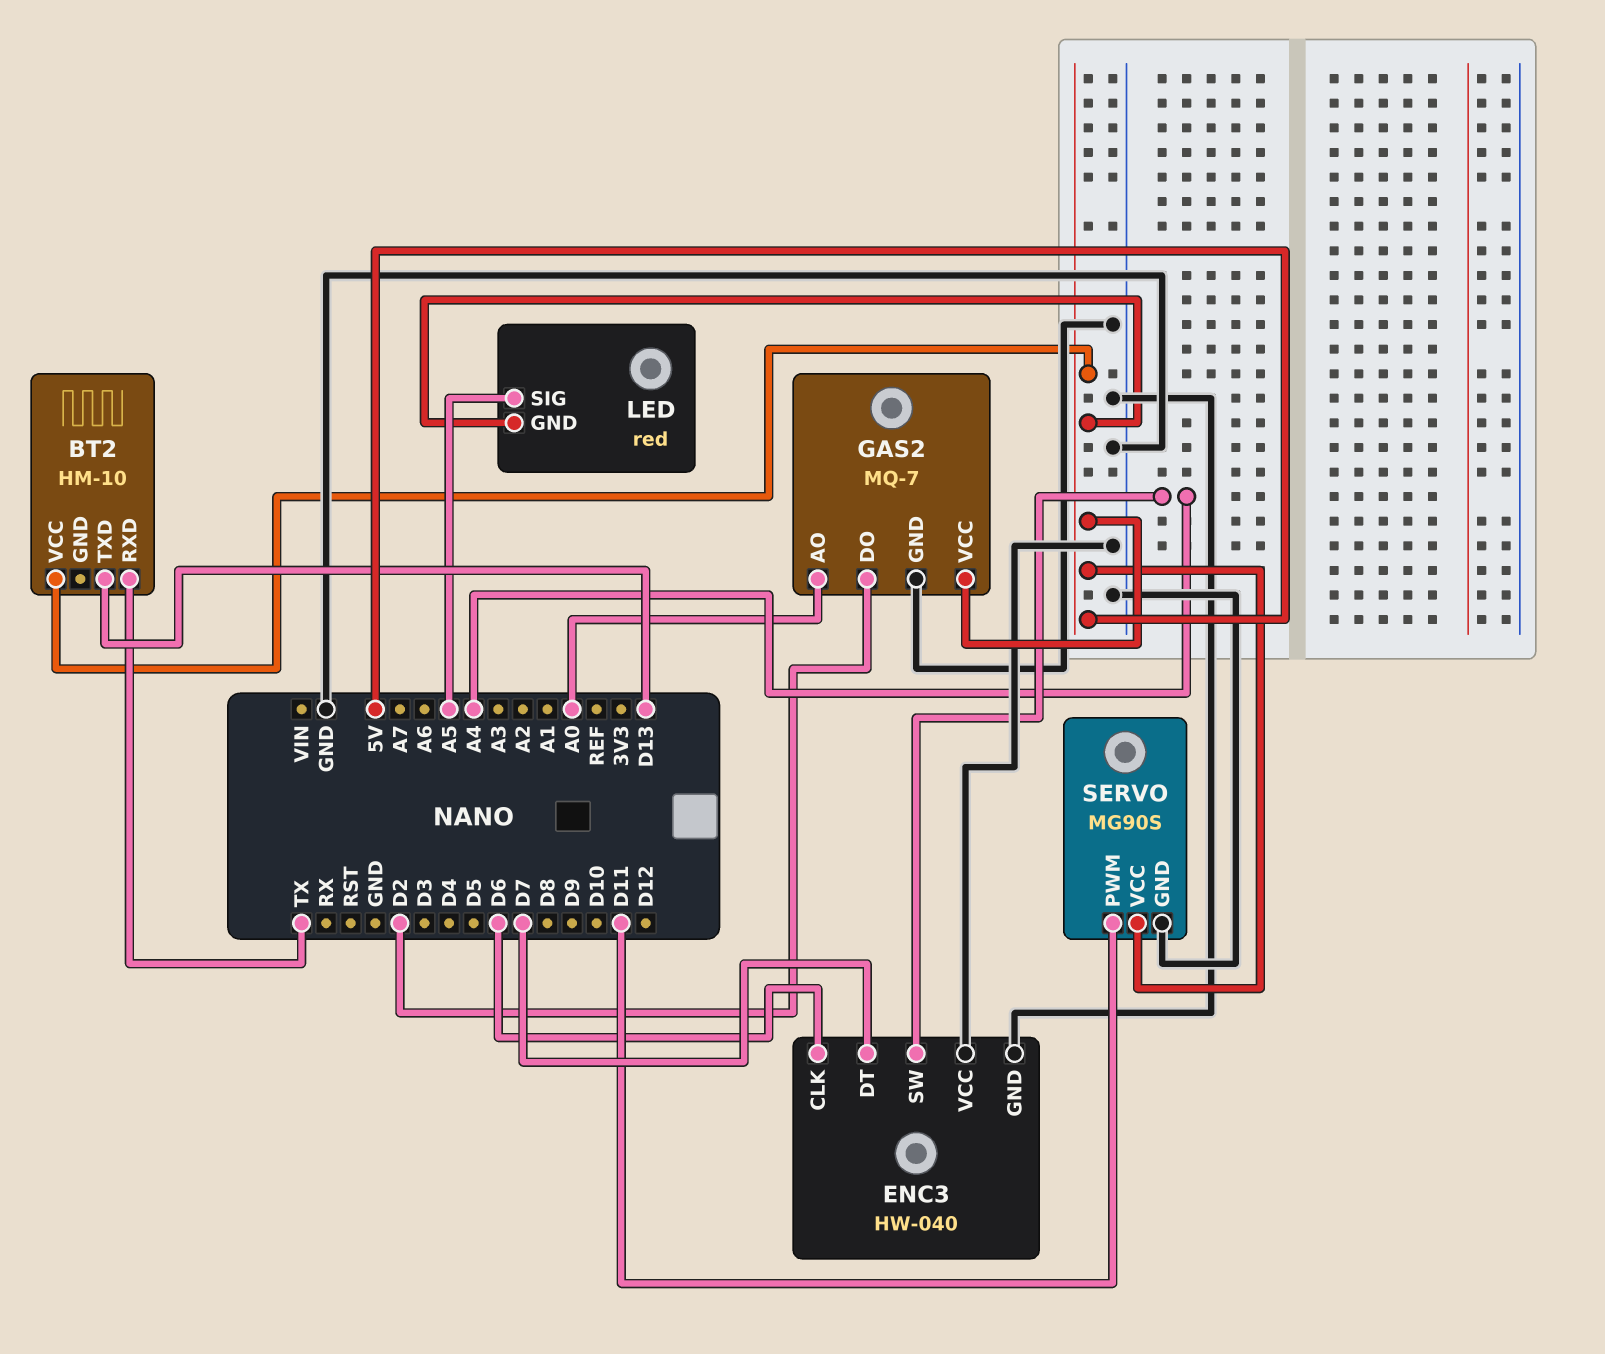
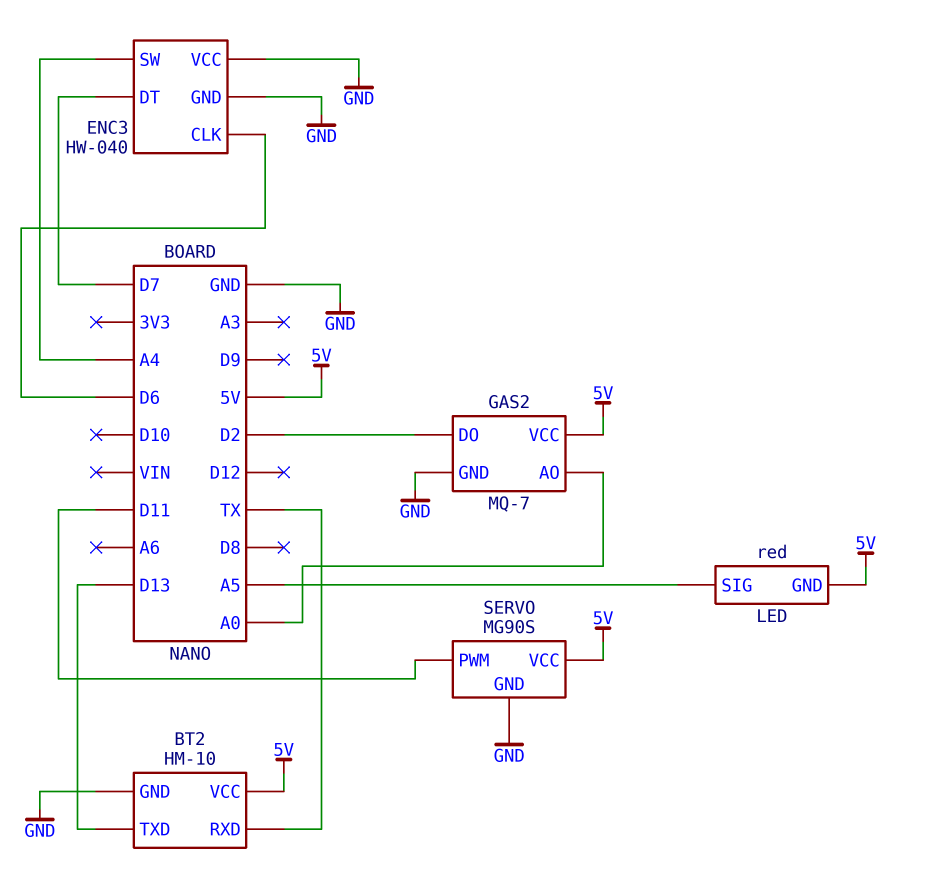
BT2 pin GND: none -> GND

